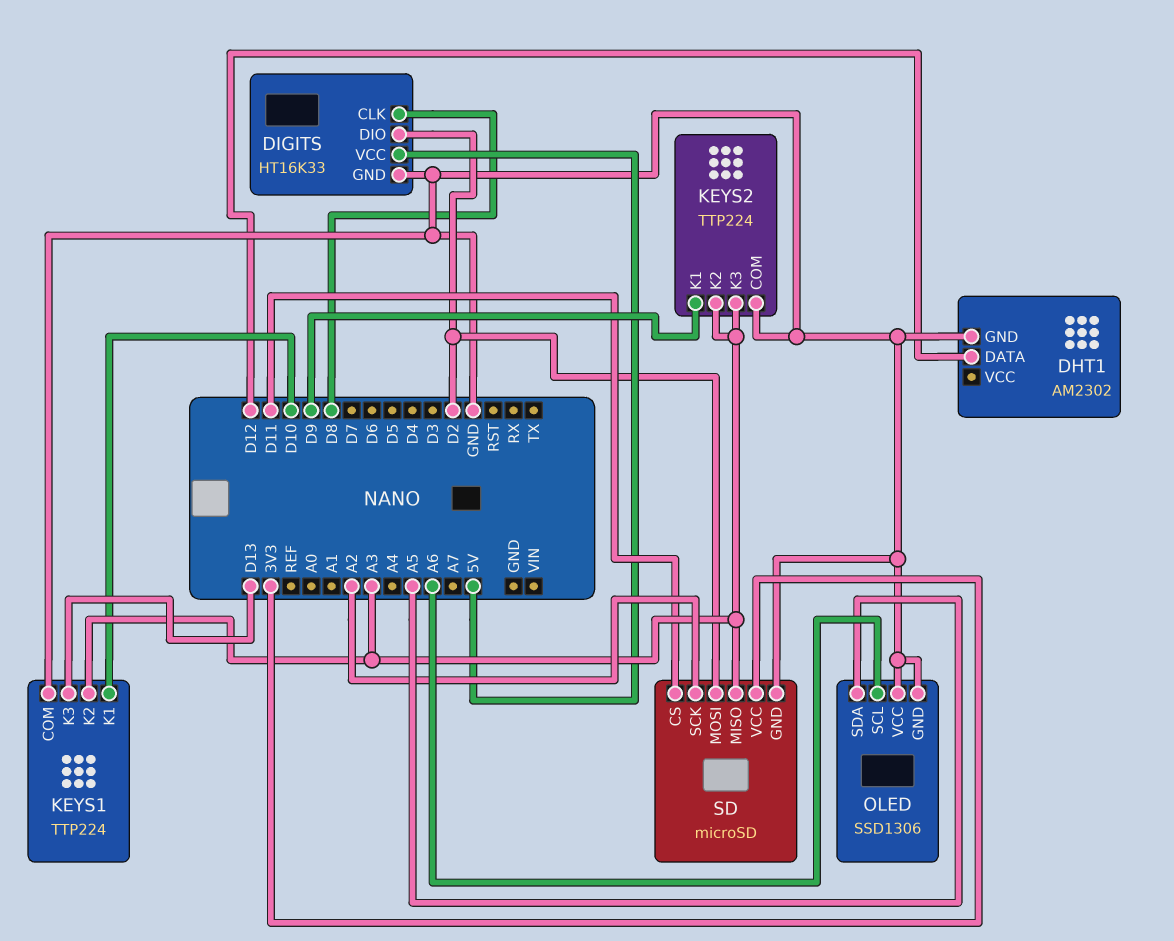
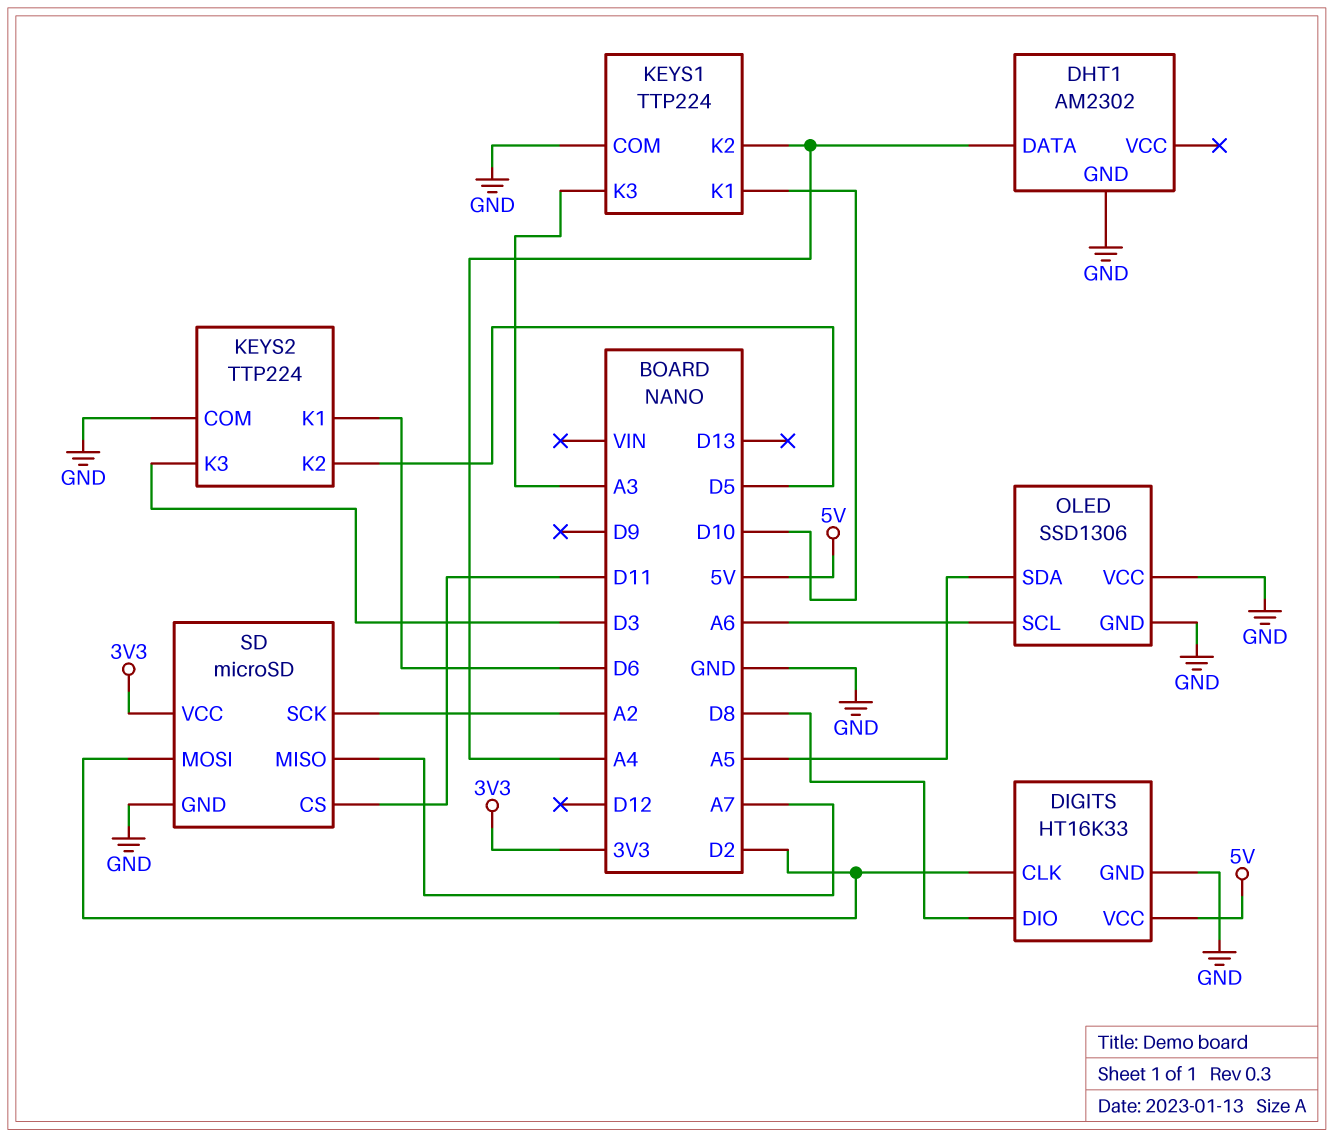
DHT1 pin DATA: D12 -> A4
DIGITS pin CLK: D8 -> D2
DIGITS pin DIO: D2 -> D8
KEYS1 pin K2: A3 -> A4
KEYS1 pin K3: D13 -> A3
KEYS2 pin K1: D9 -> D6
KEYS2 pin K2: A3 -> D5
KEYS2 pin K3: A3 -> D3
SD pin MISO: A3 -> A7

